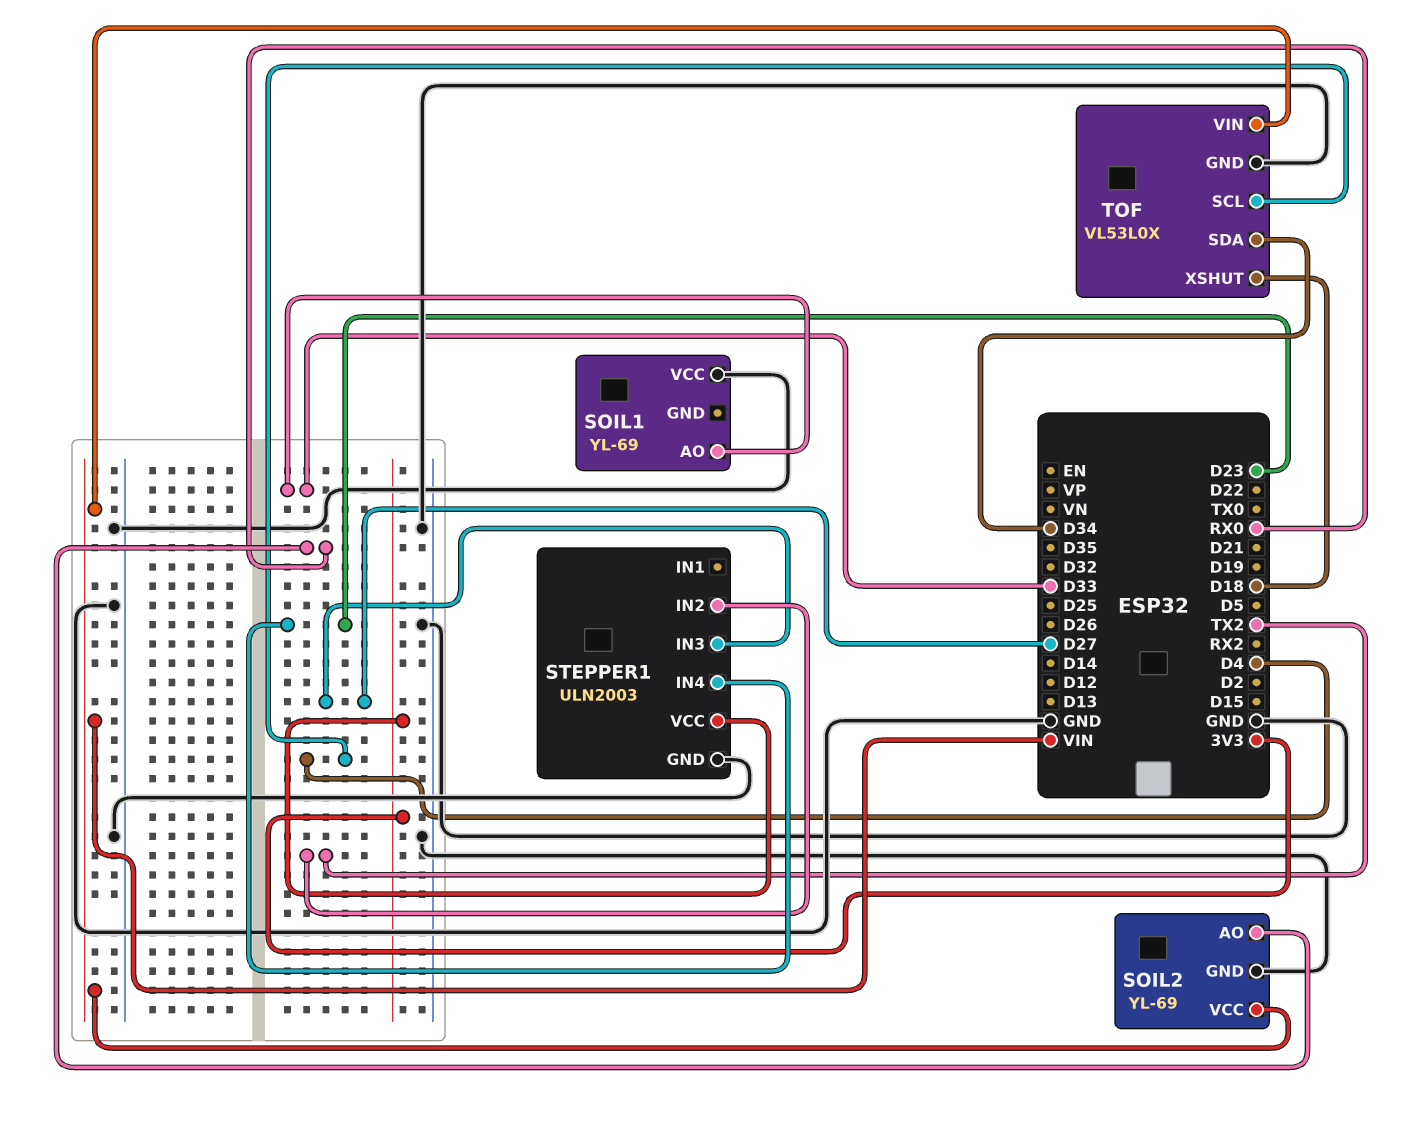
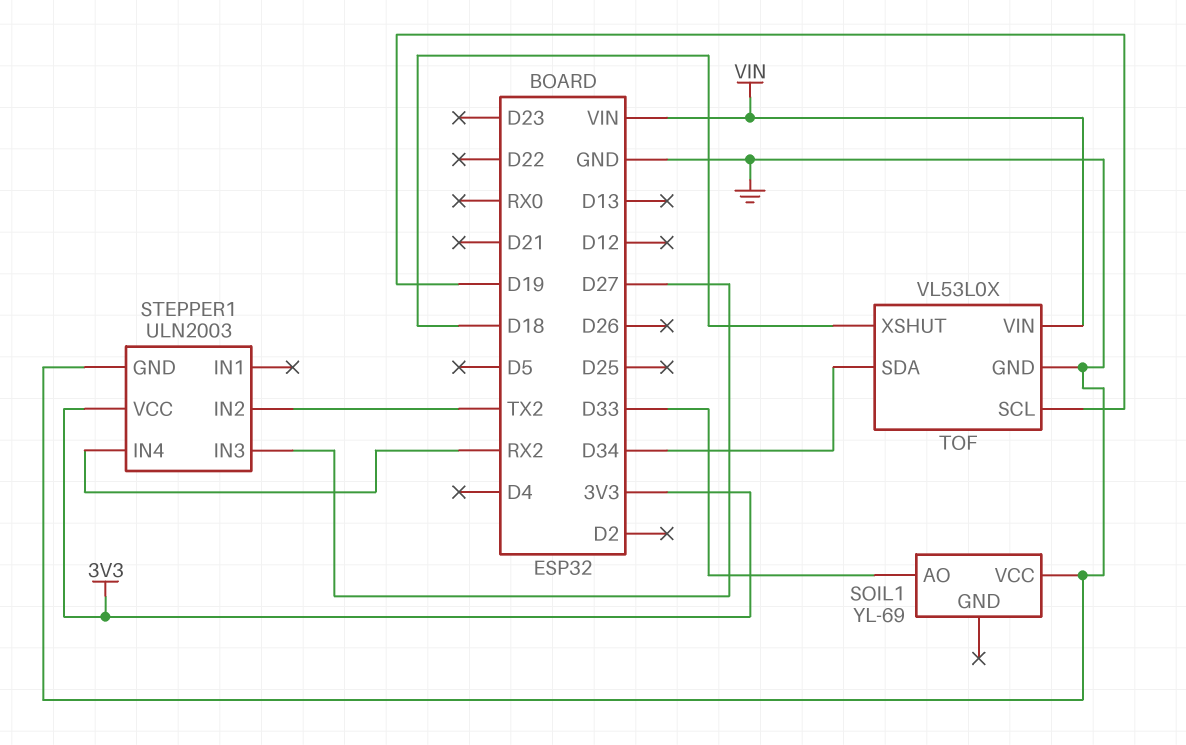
SOIL2: YL-69 -> none
SOIL2 pin AO: RX0 -> none
SOIL2 pin GND: GND -> none
SOIL2 pin VCC: VIN -> none
STEPPER1 pin IN4: D23 -> RX2
TOF pin SCL: D4 -> D19

